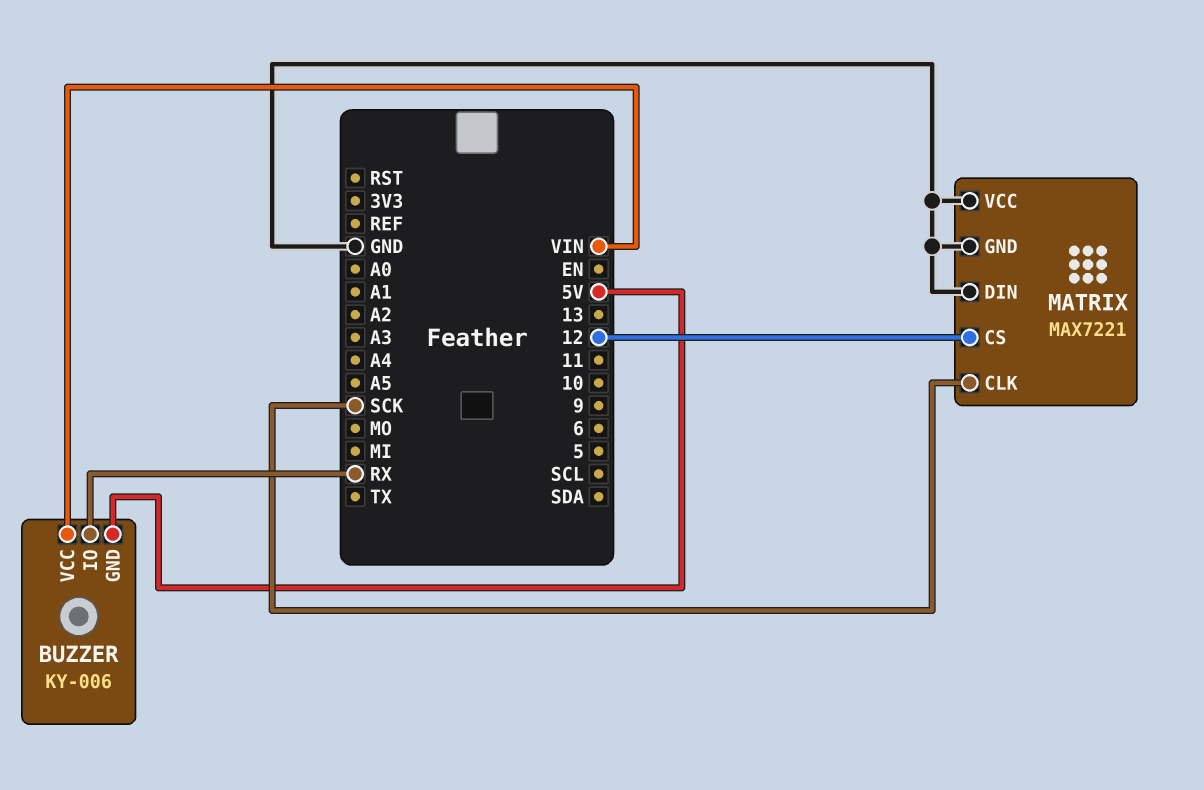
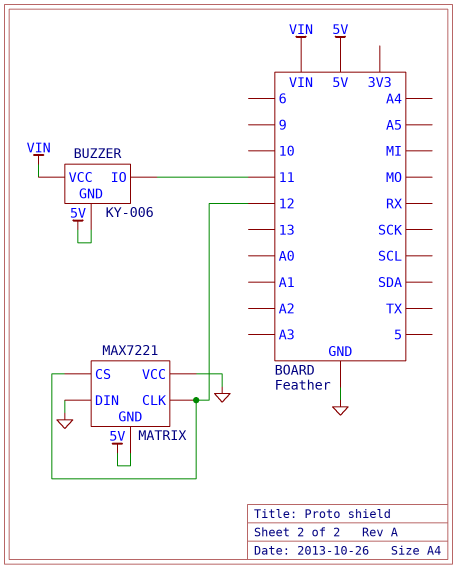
BUZZER pin IO: RX -> 11
MATRIX pin CLK: SCK -> 12
MATRIX pin GND: GND -> 5V

